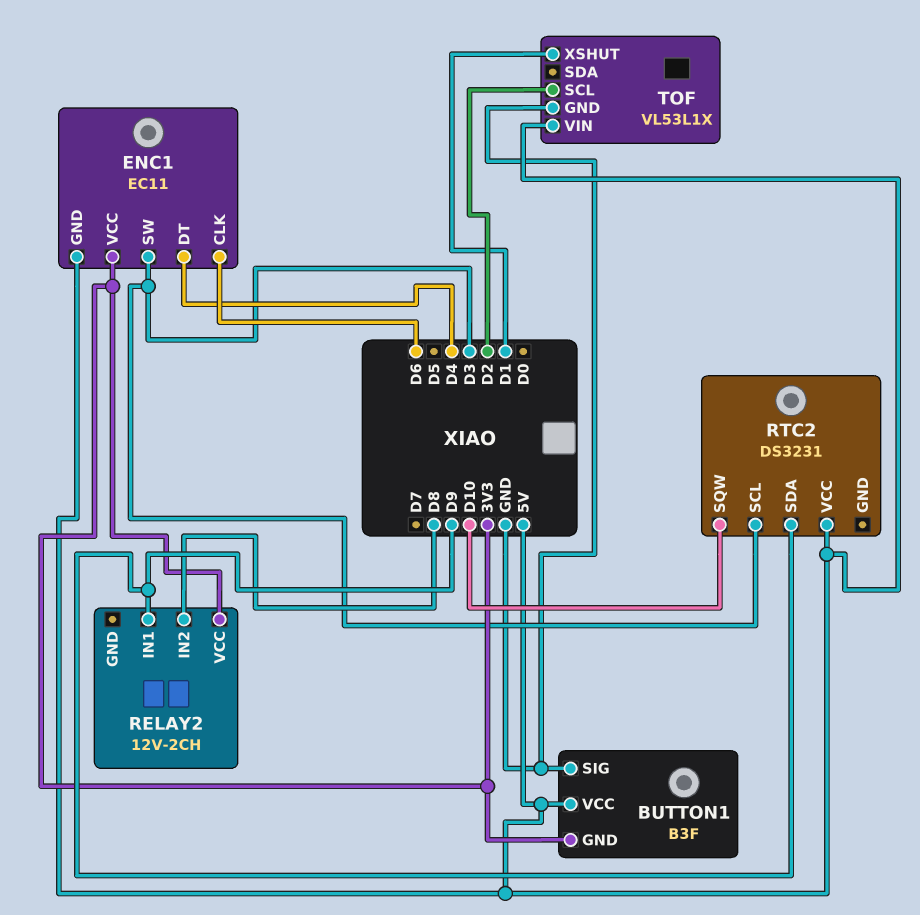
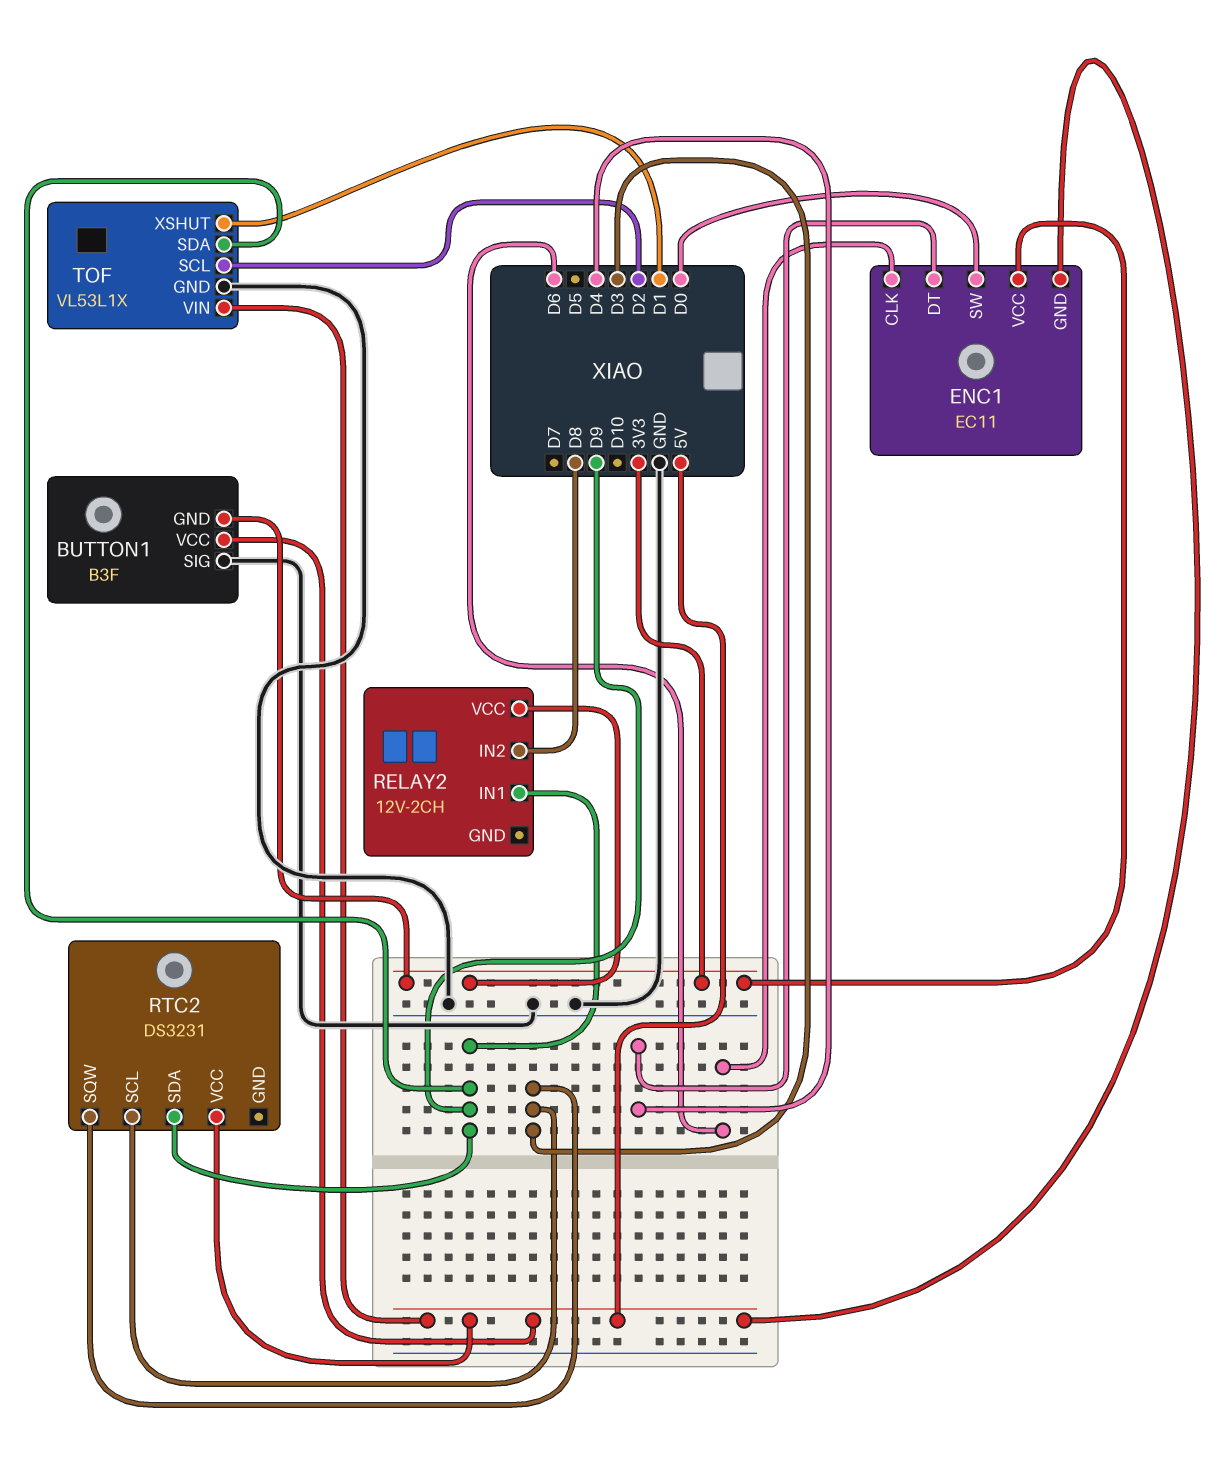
ENC1 pin SW: D3 -> D0
RTC2 pin SQW: D10 -> D3
TOF pin SDA: none -> D9

